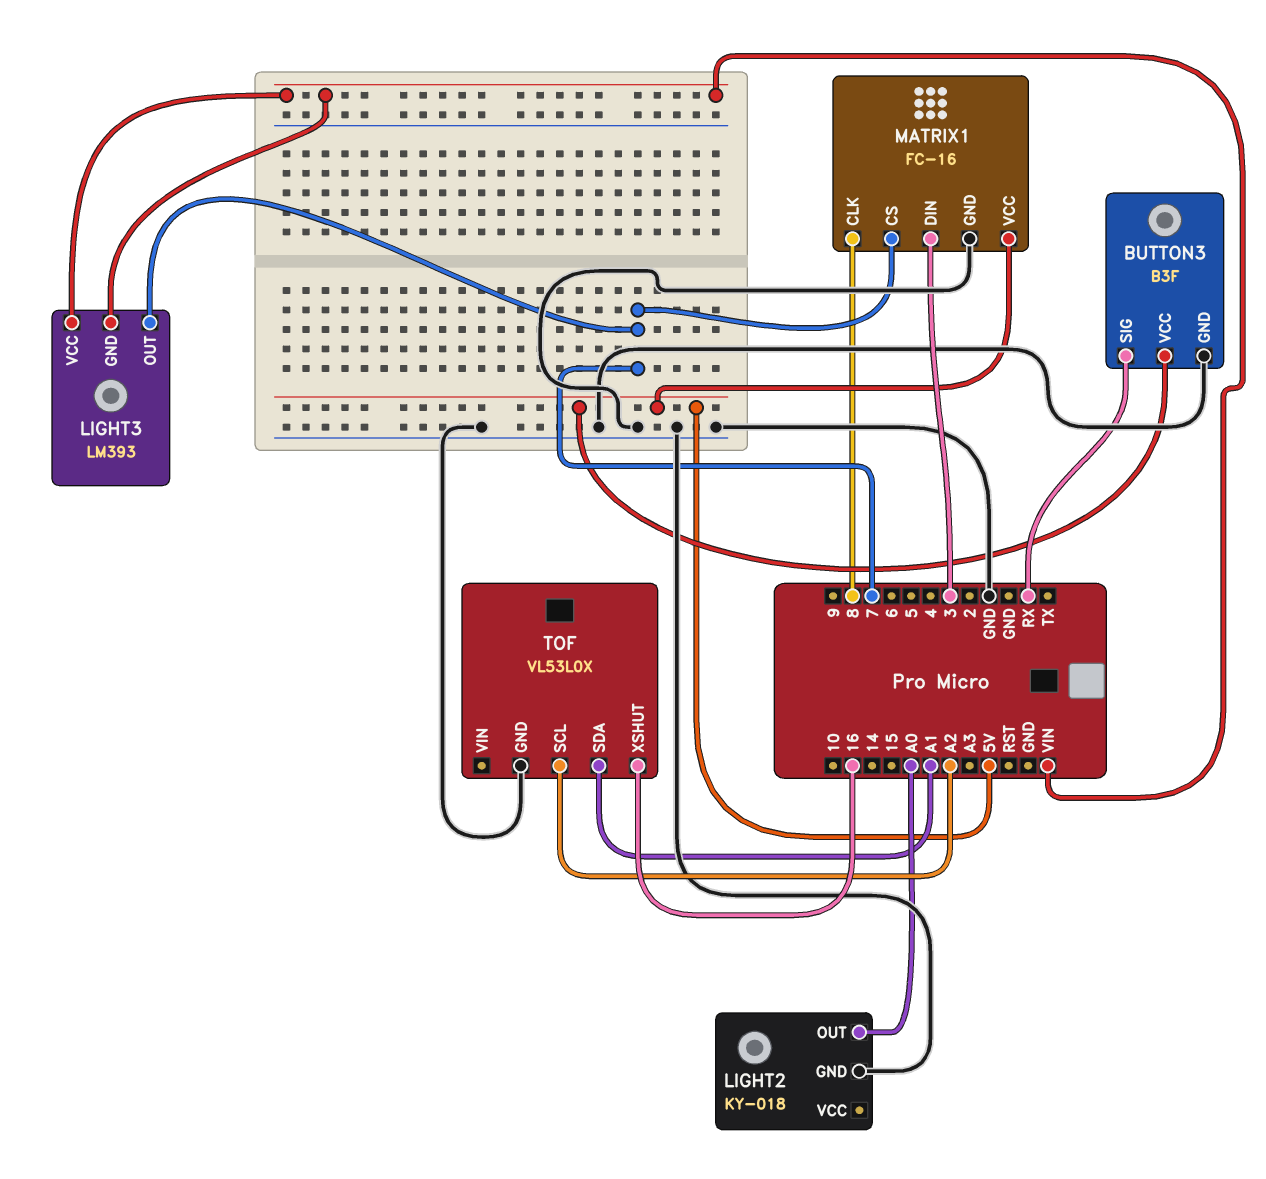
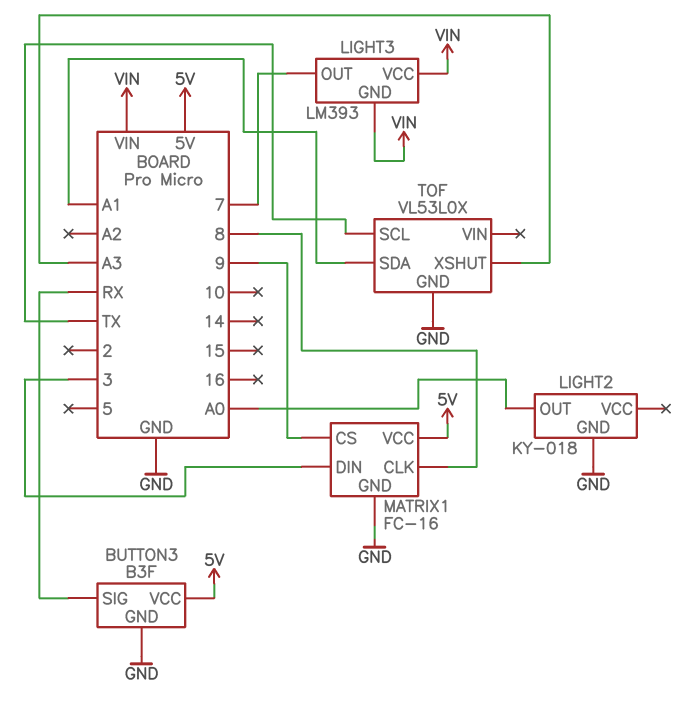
MATRIX1 pin CS: 7 -> 9
TOF pin SCL: A2 -> TX
TOF pin XSHUT: 16 -> A3

